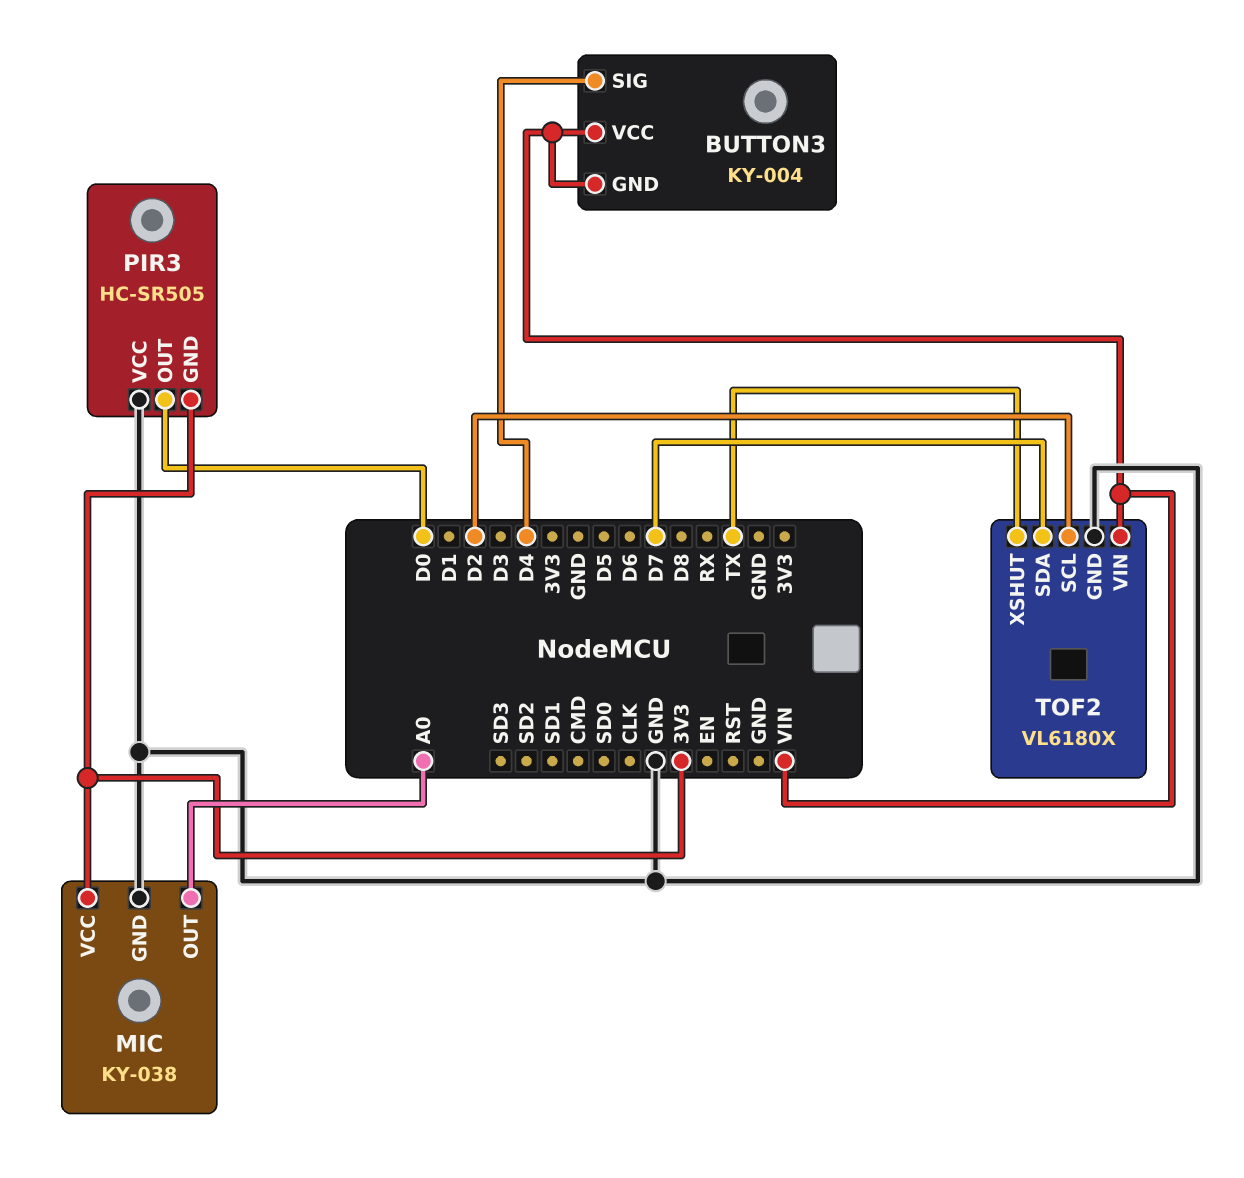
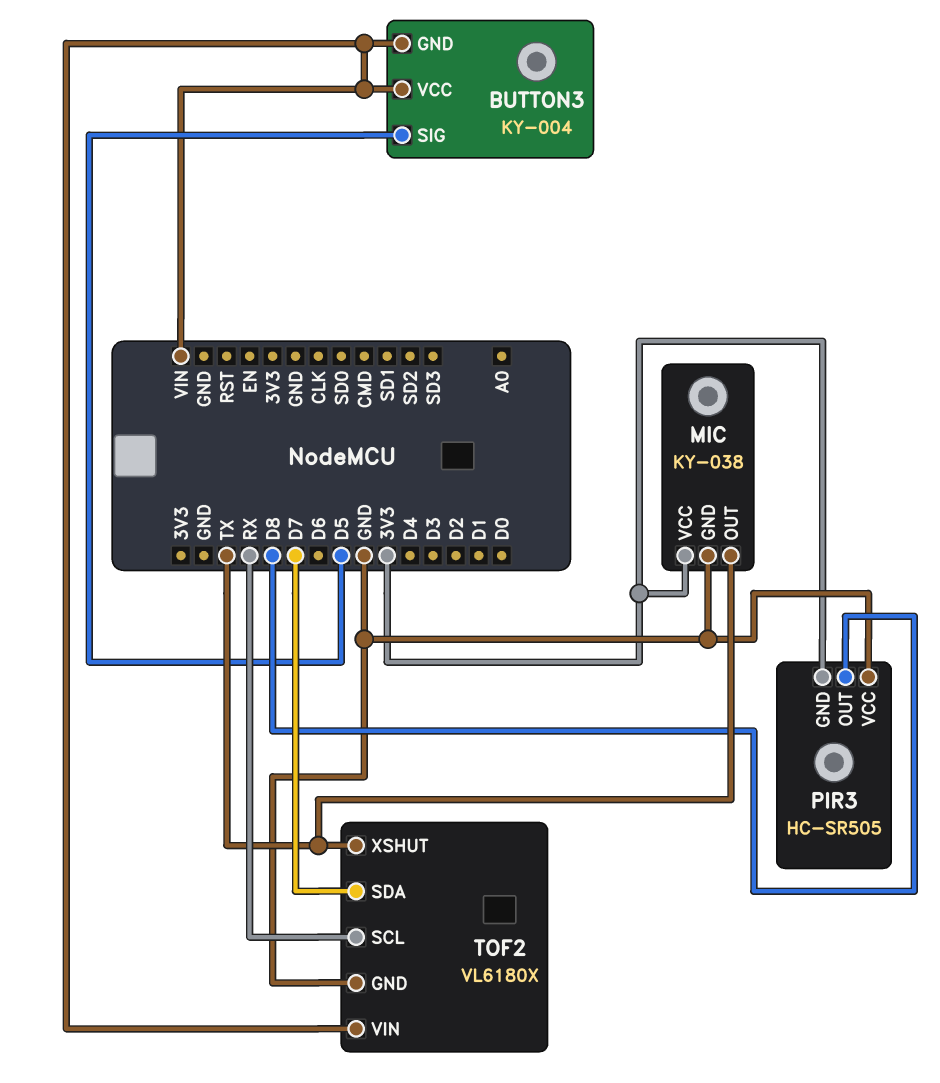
BUTTON3 pin SIG: D4 -> D5
MIC pin OUT: A0 -> TX
PIR3 pin OUT: D0 -> D8
TOF2 pin SCL: D2 -> RX

